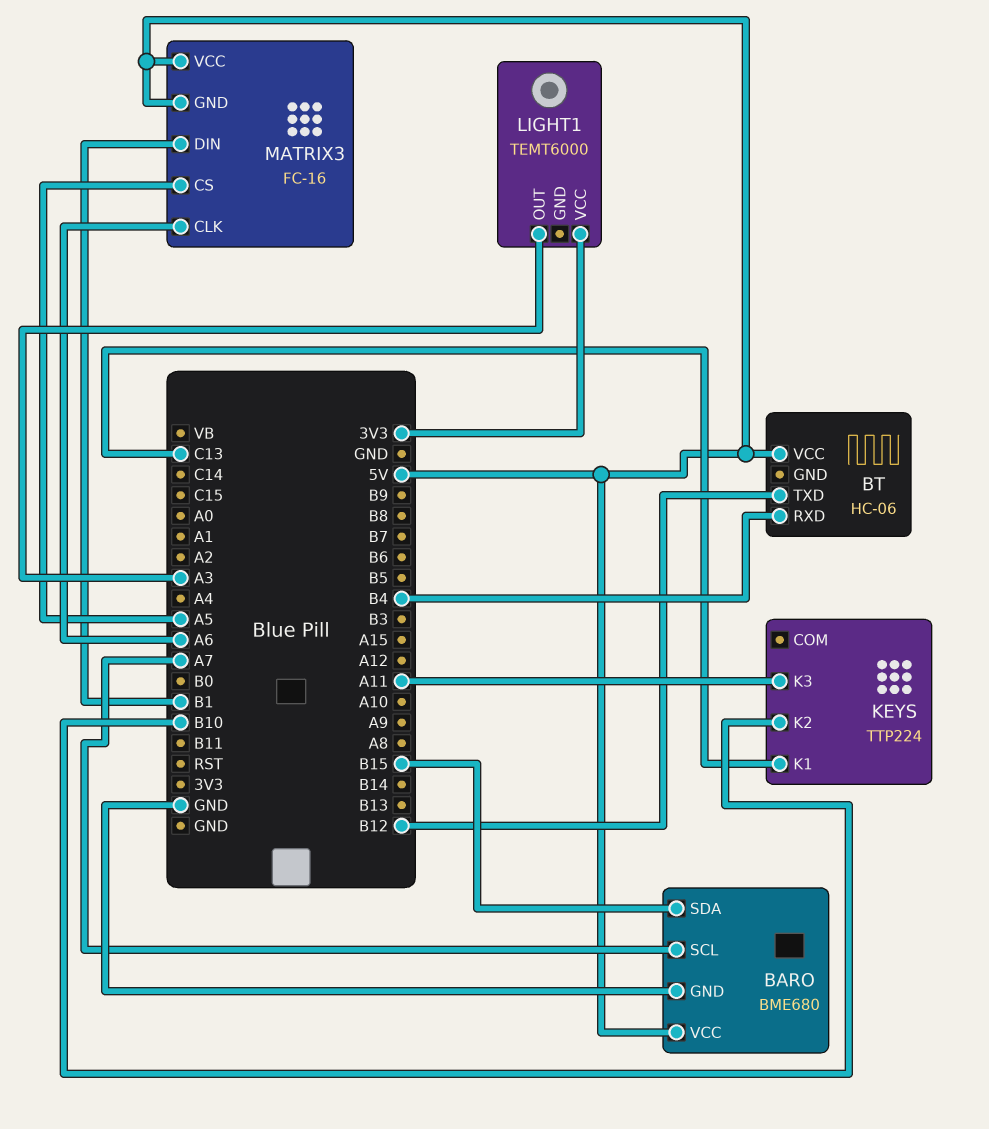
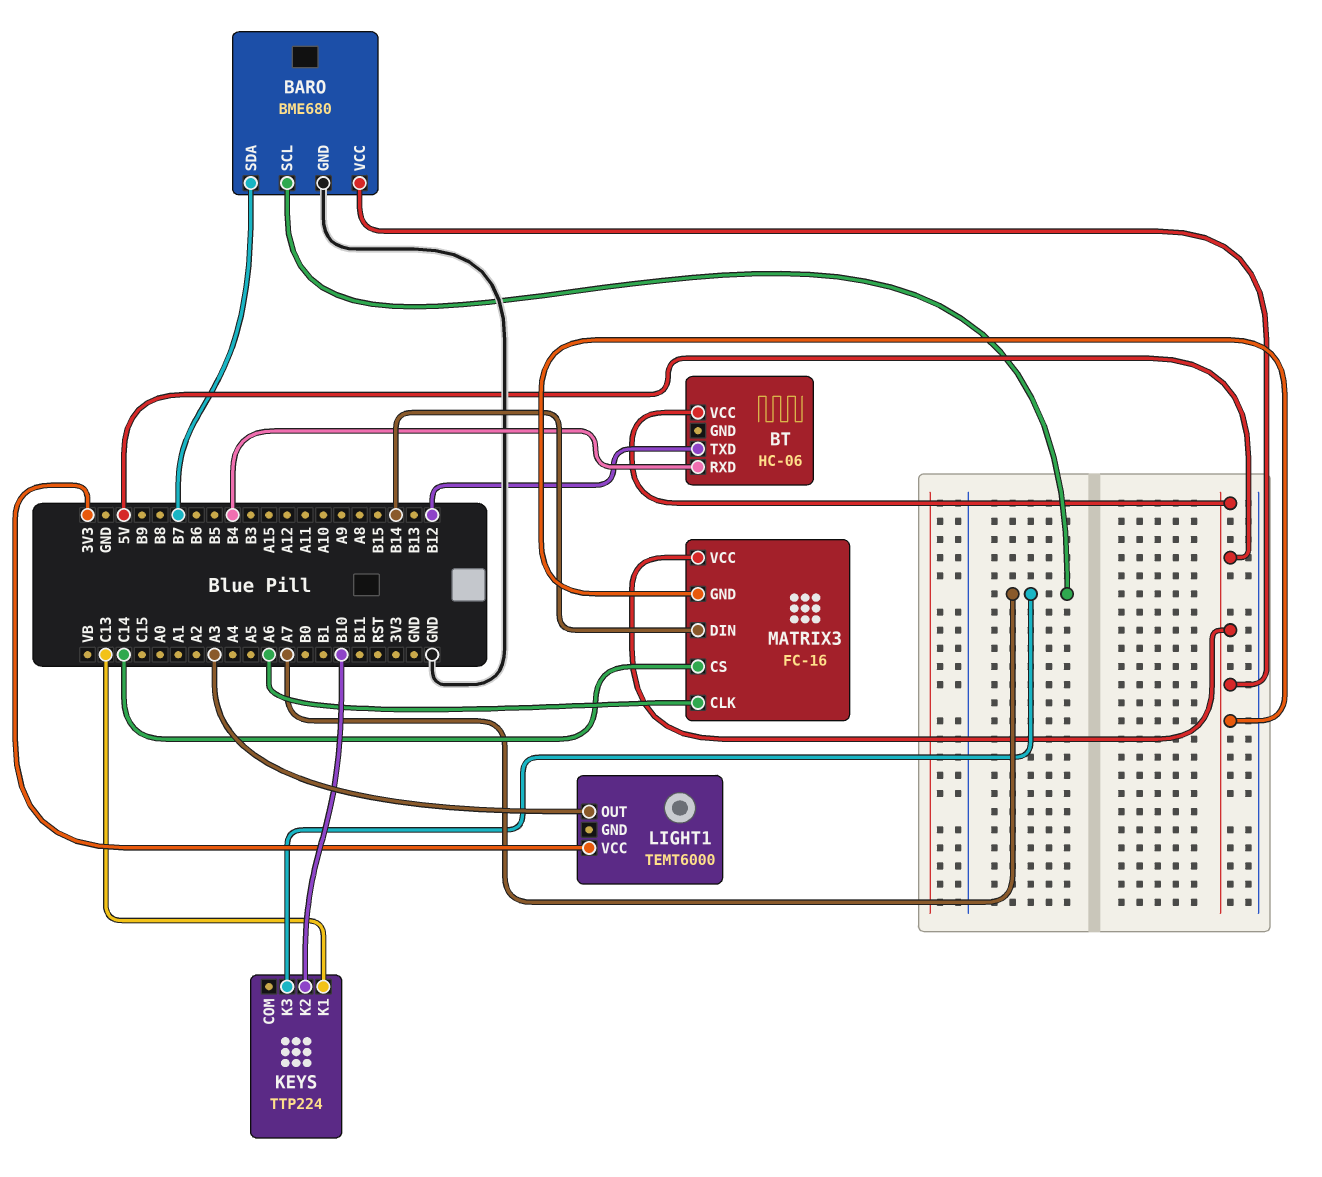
BARO pin SDA: B15 -> B7
KEYS pin K3: A11 -> A7
MATRIX3 pin CS: A5 -> C14
MATRIX3 pin DIN: B1 -> B14

